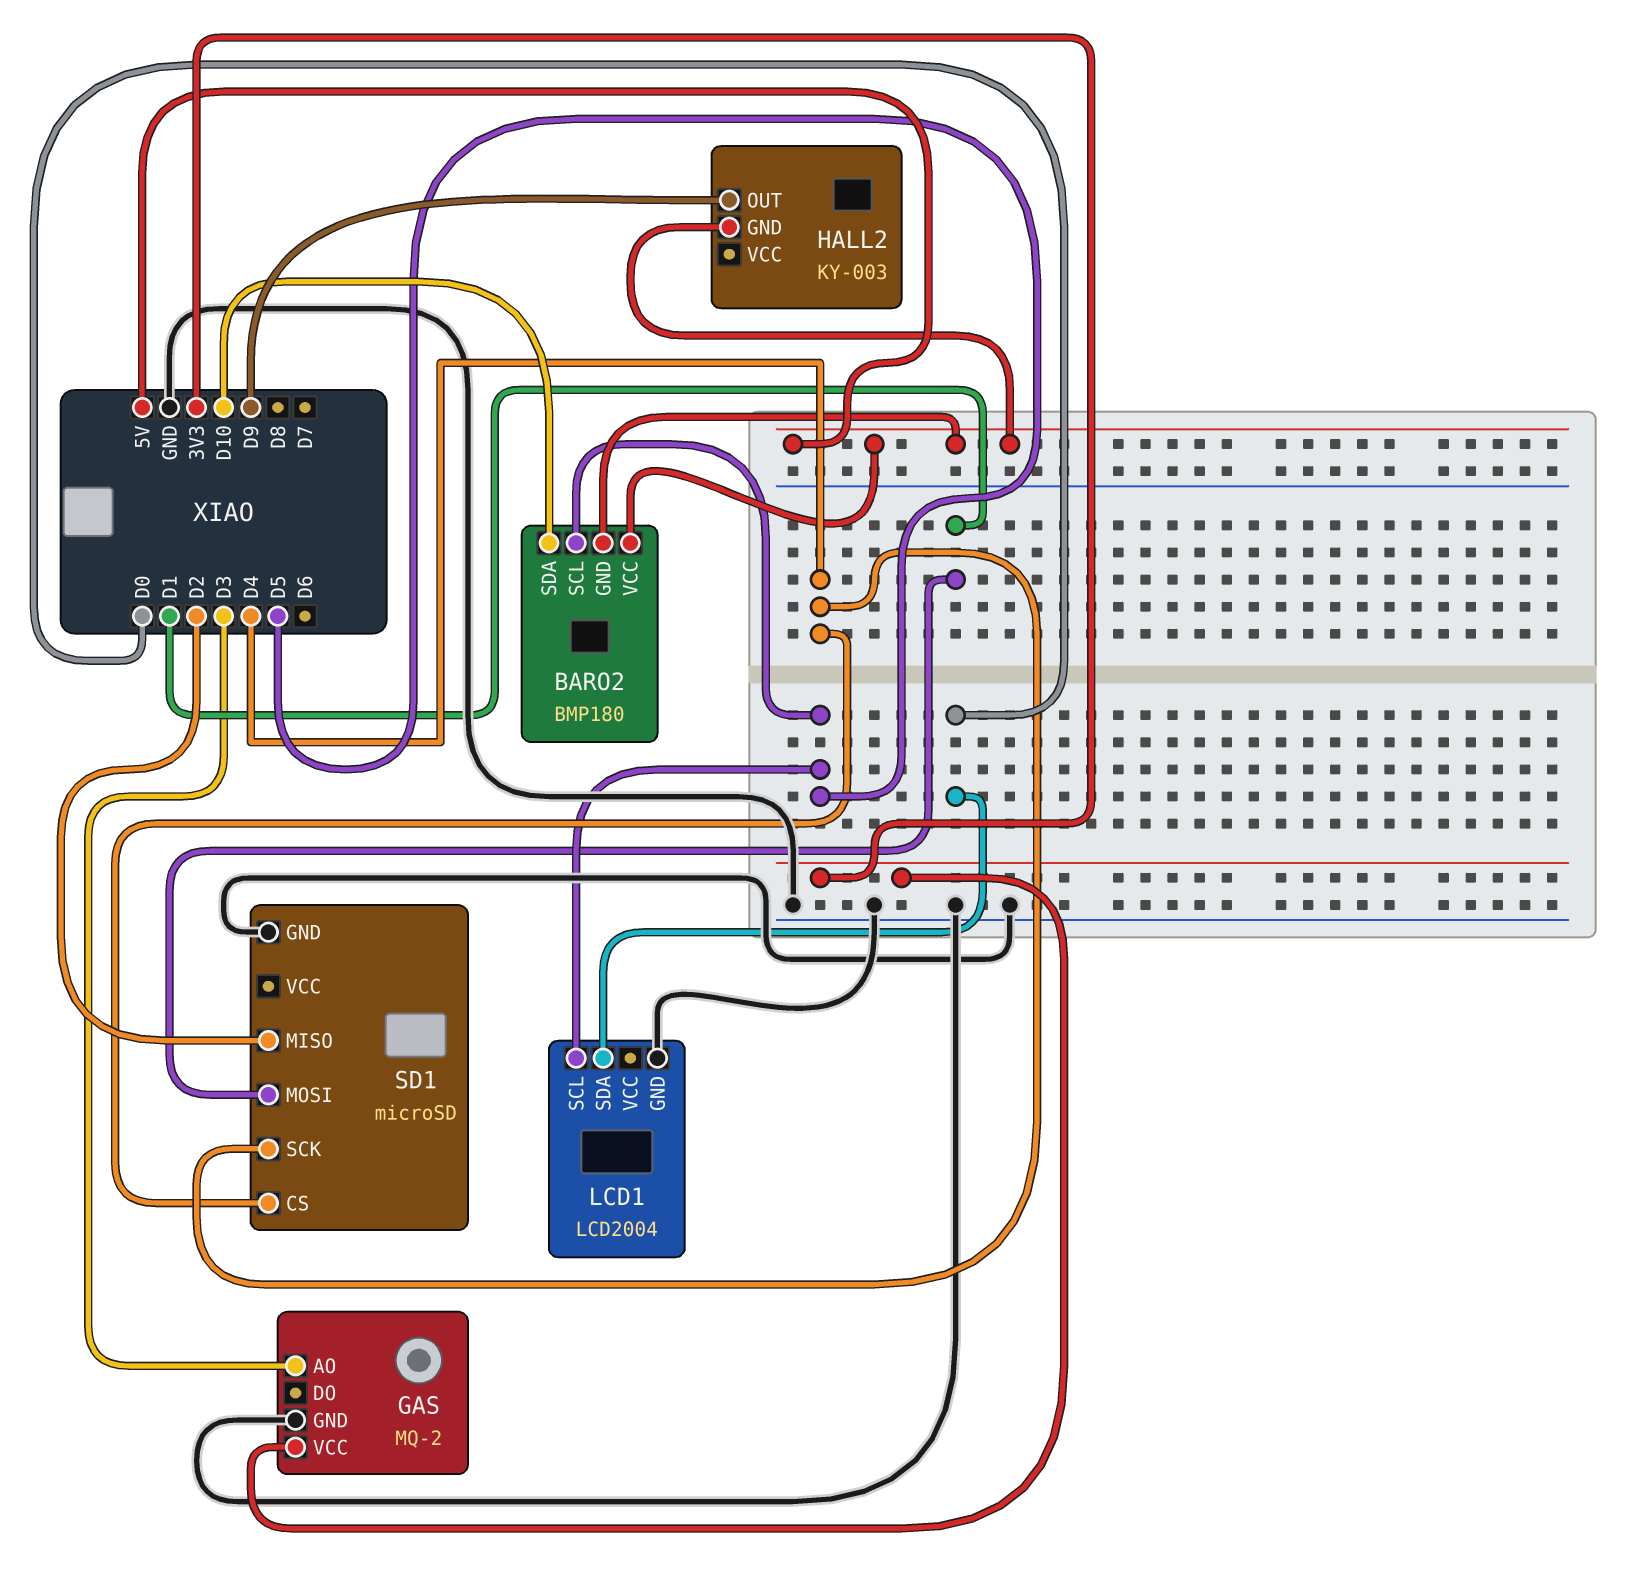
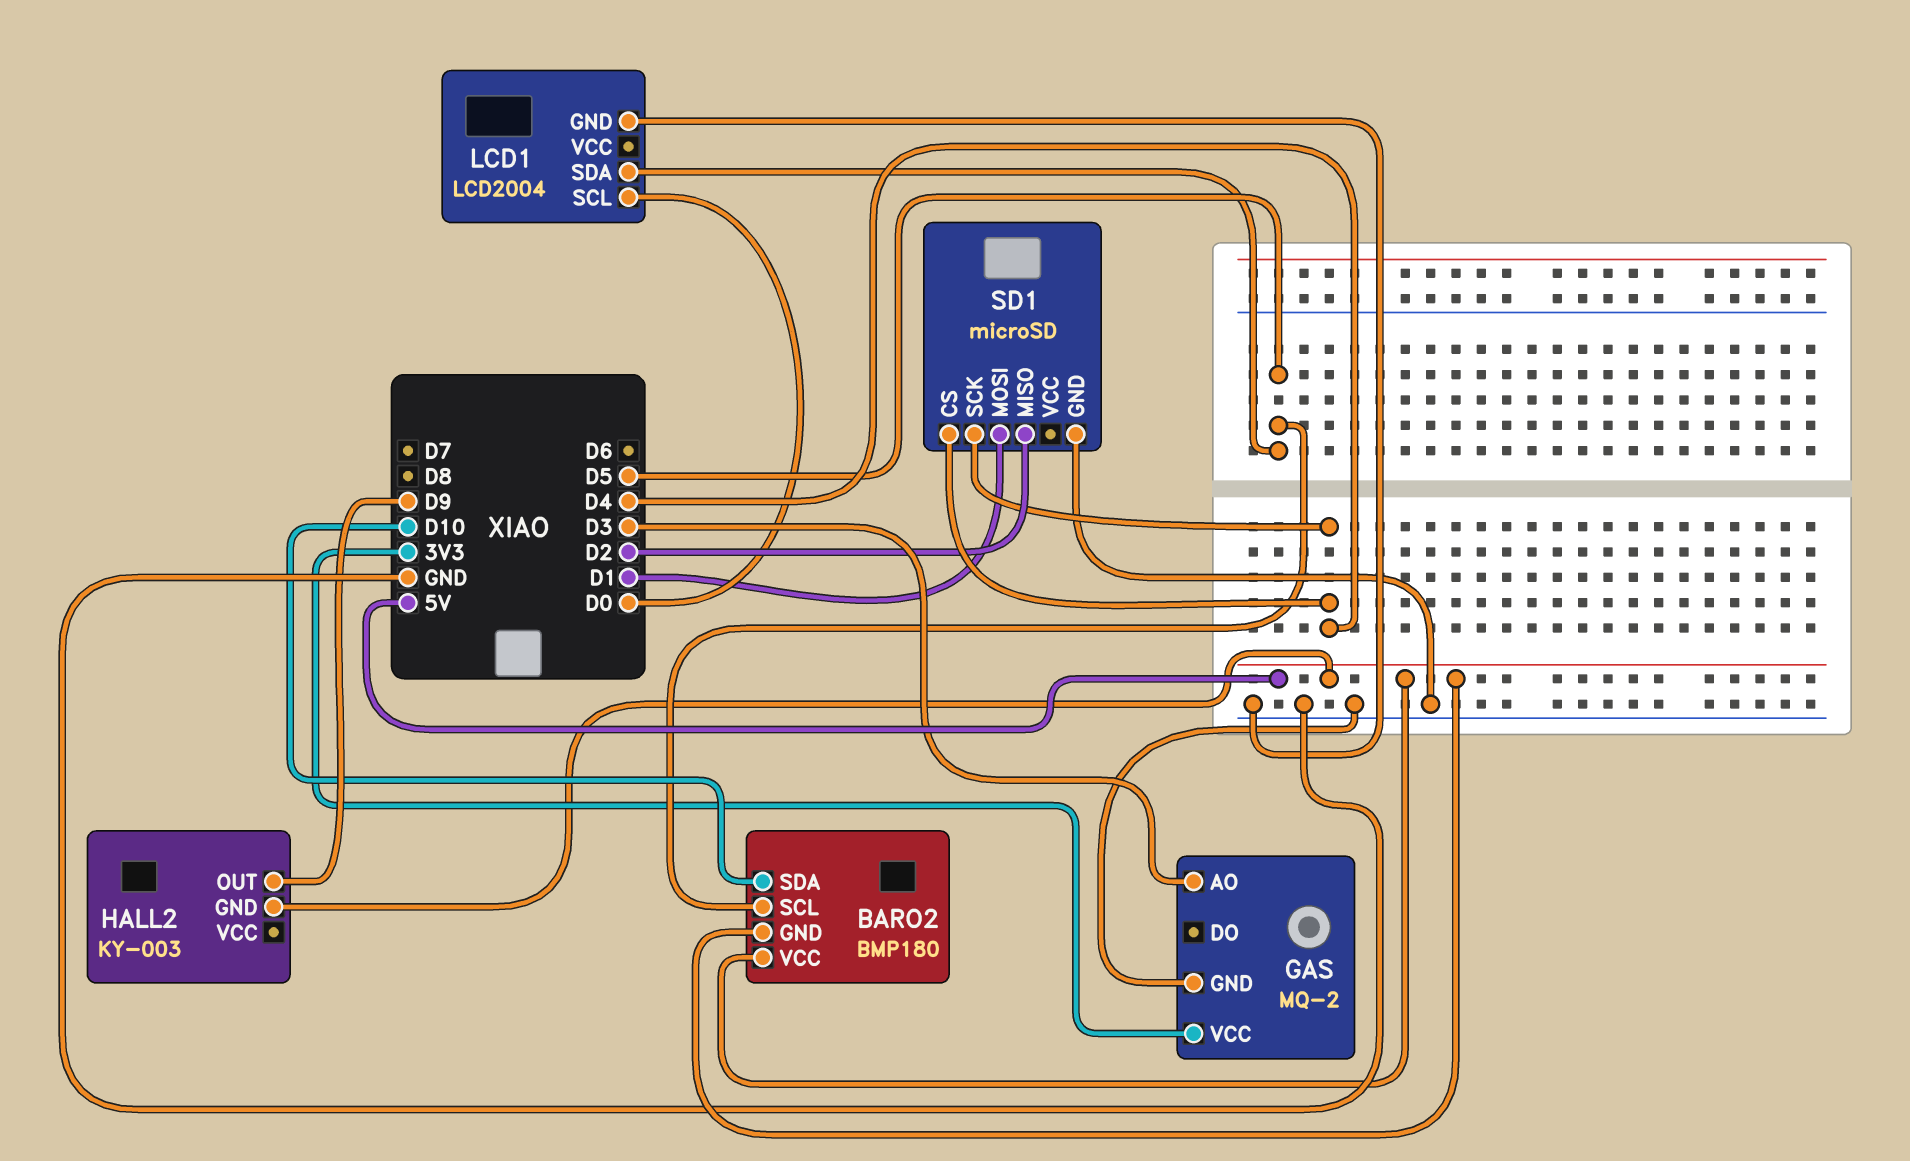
LCD1 pin SCL: D5 -> D0
LCD1 pin SDA: D0 -> D5

